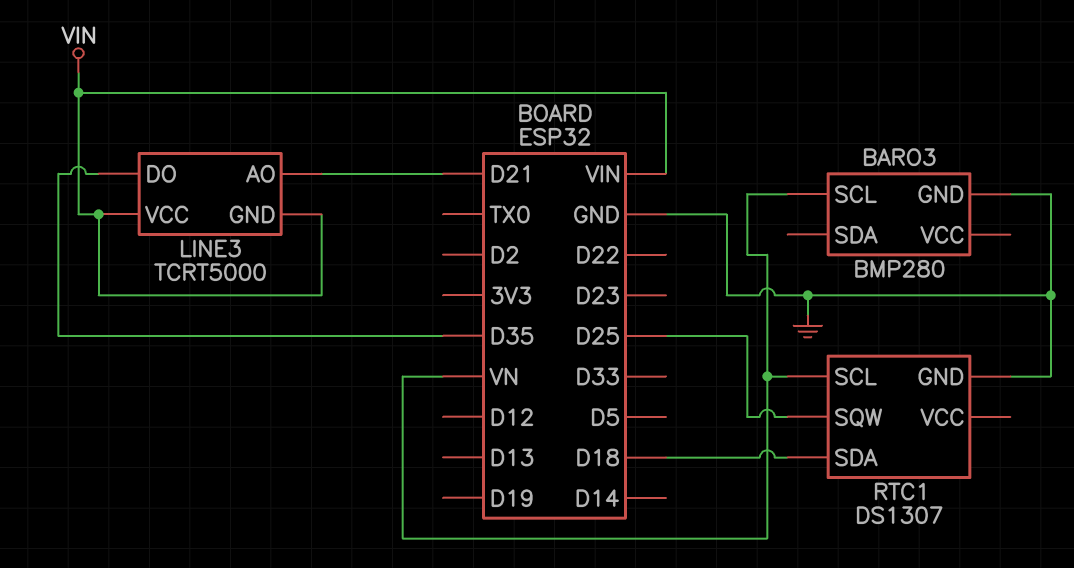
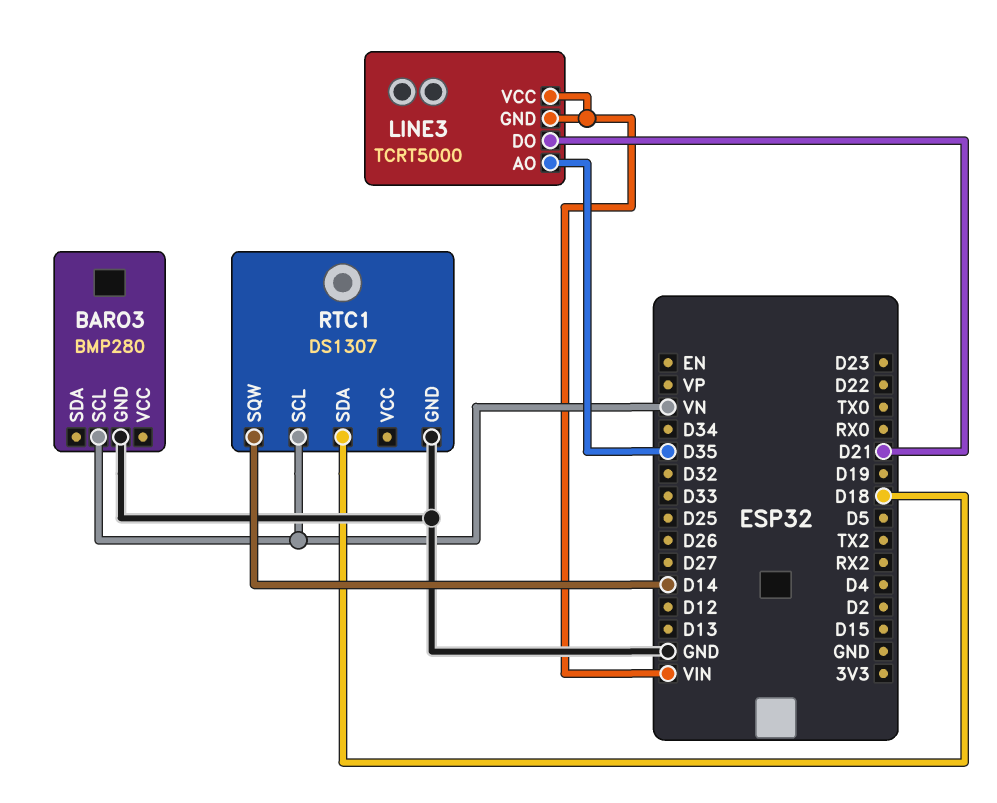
LINE3 pin AO: D21 -> D35
LINE3 pin DO: D35 -> D21
RTC1 pin SQW: D25 -> D14

